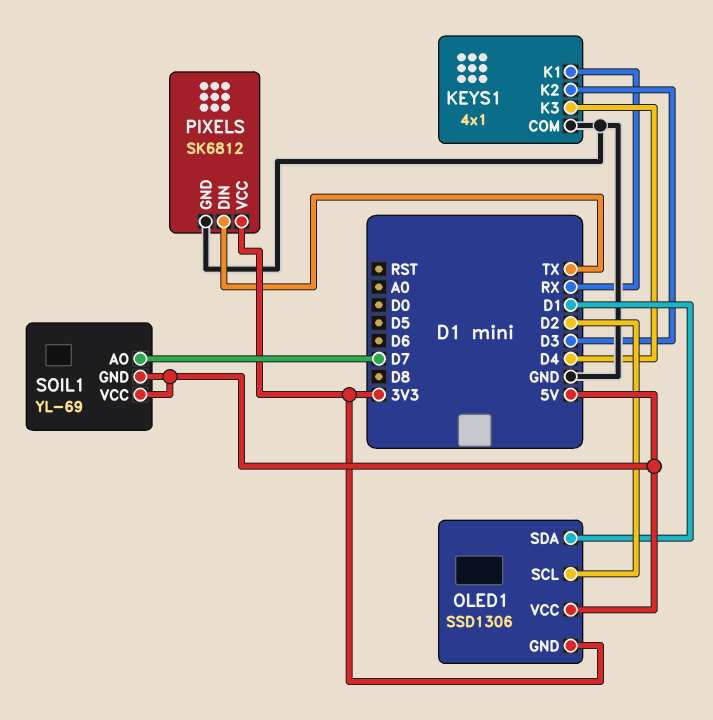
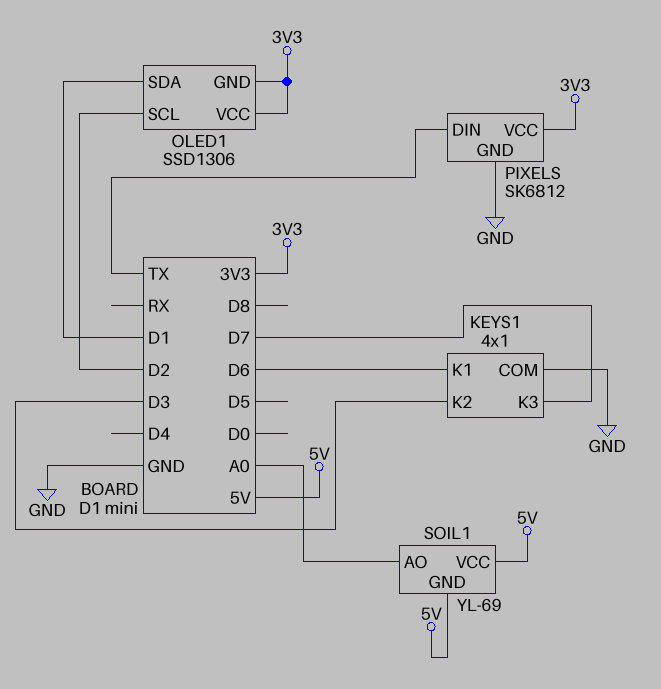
KEYS1 pin K1: RX -> D6
KEYS1 pin K3: D4 -> D7
OLED1 pin VCC: 5V -> 3V3
SOIL1 pin AO: D7 -> A0

